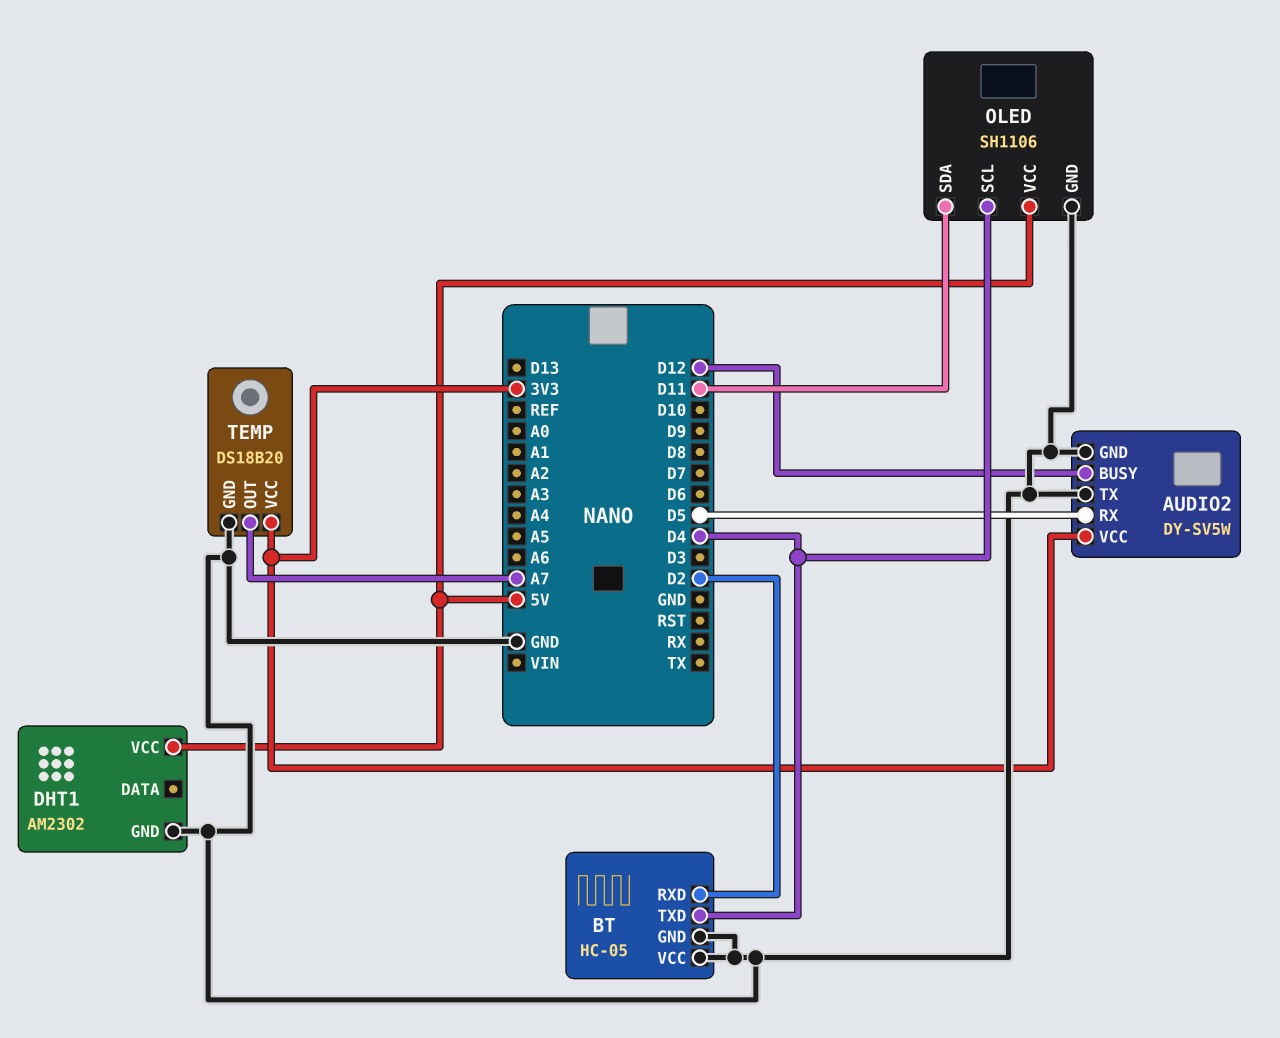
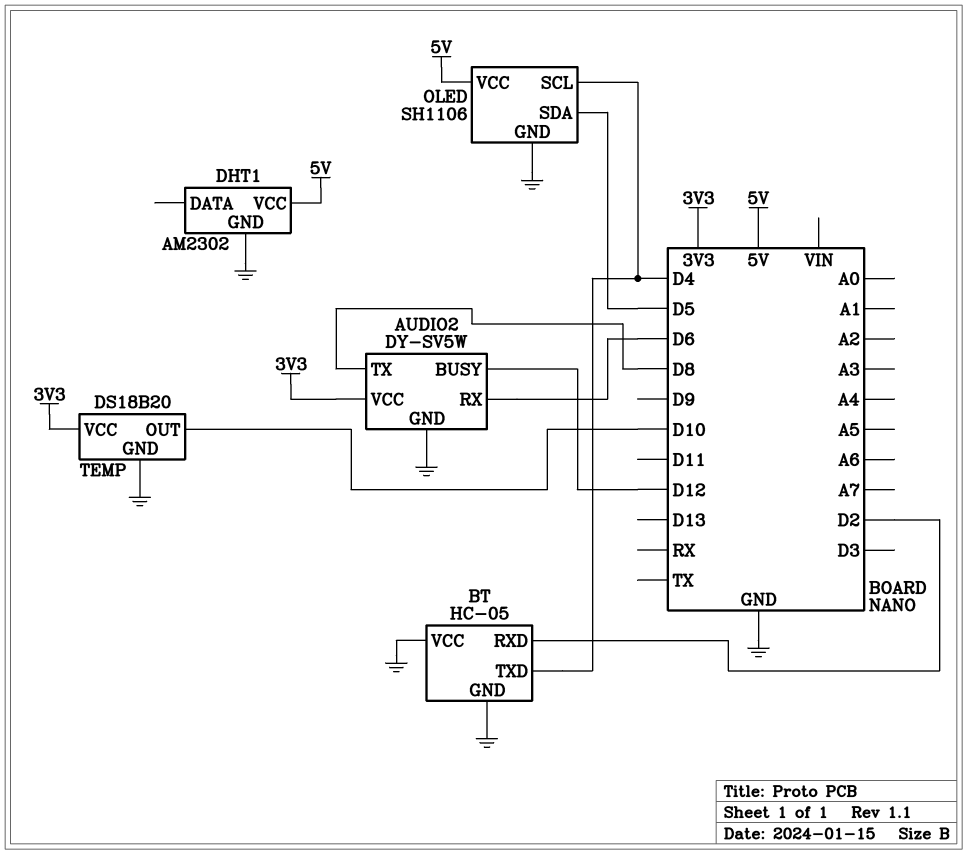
AUDIO2 pin RX: D5 -> D6
AUDIO2 pin TX: GND -> D8
OLED pin SDA: D11 -> D5
TEMP pin OUT: A7 -> D10

